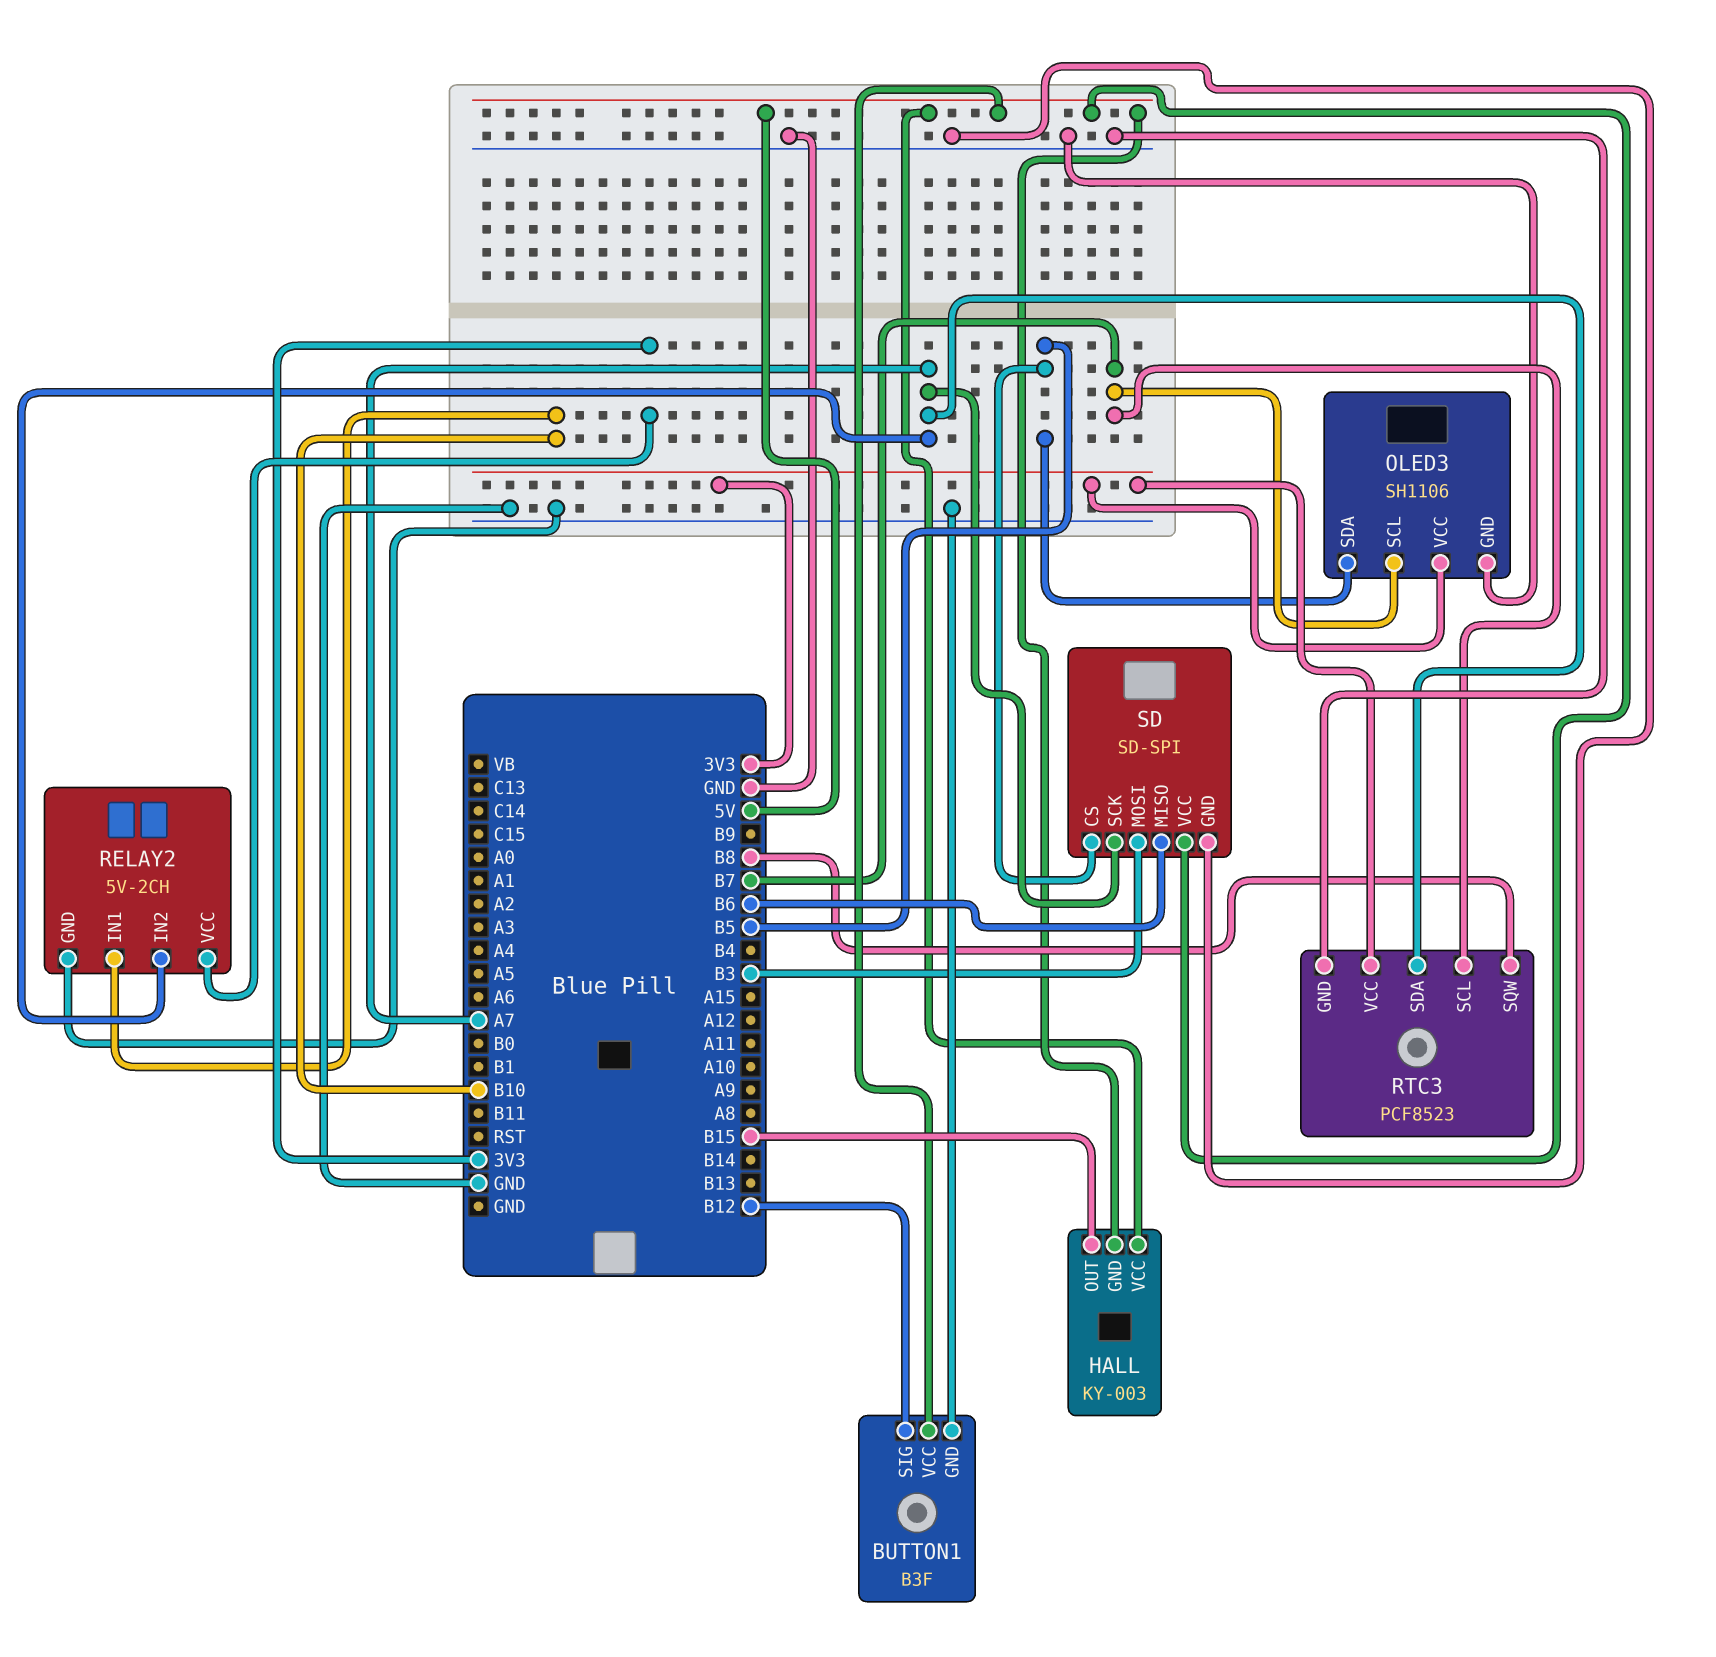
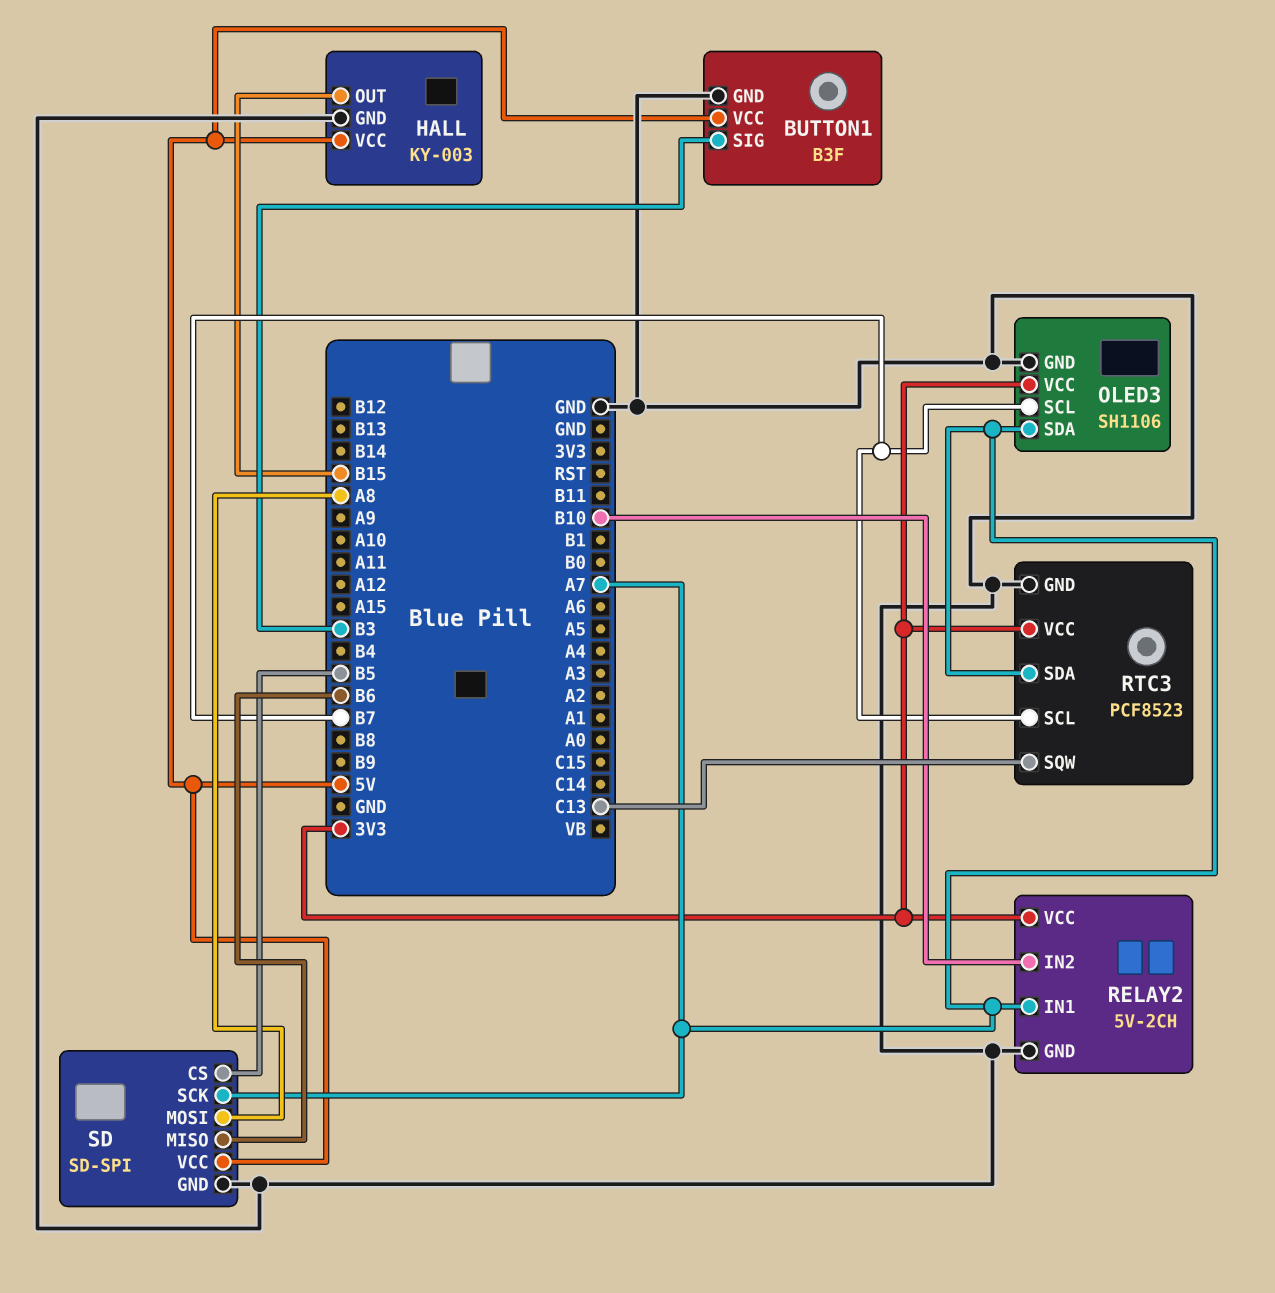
BUTTON1 pin SIG: B12 -> B3
HALL pin GND: 5V -> GND
OLED3 pin SDA: B5 -> A7
RELAY2 pin IN1: B10 -> A7
RELAY2 pin IN2: A7 -> B10
RTC3 pin SQW: B8 -> C13
SD pin MOSI: B3 -> A8

